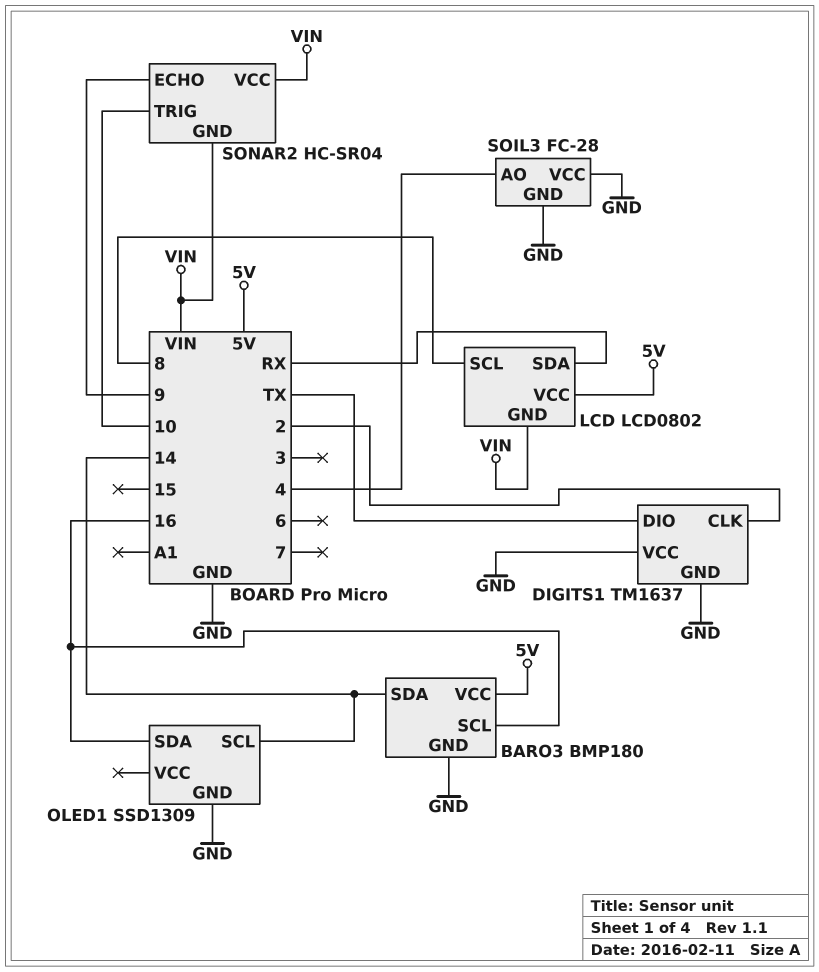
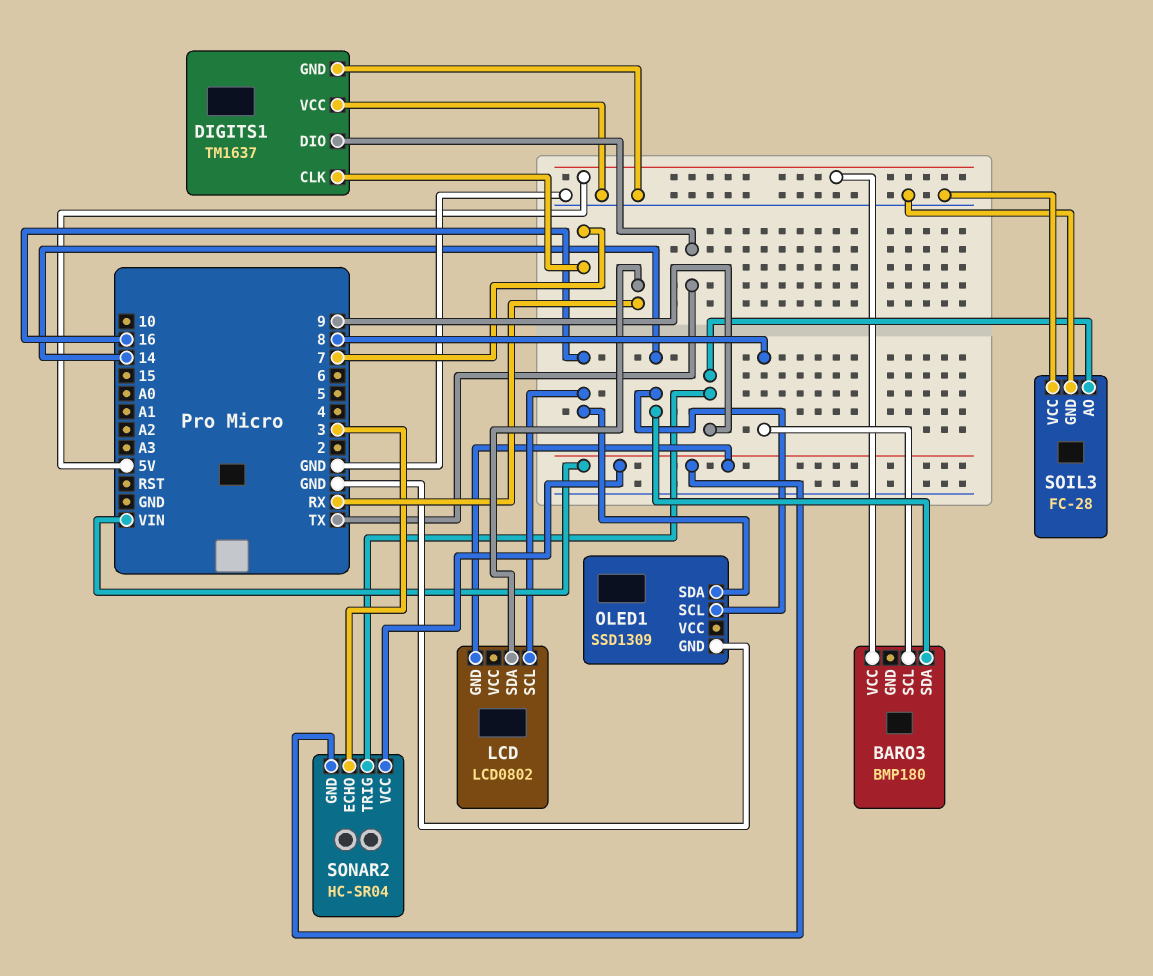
BARO3 pin GND: GND -> none
BARO3 pin SCL: 16 -> 8
DIGITS1 pin CLK: 2 -> 7
LCD pin SCL: 8 -> 16
LCD pin VCC: 5V -> none
SOIL3 pin AO: 4 -> 9
SONAR2 pin ECHO: 9 -> 3
SONAR2 pin TRIG: 10 -> 9

